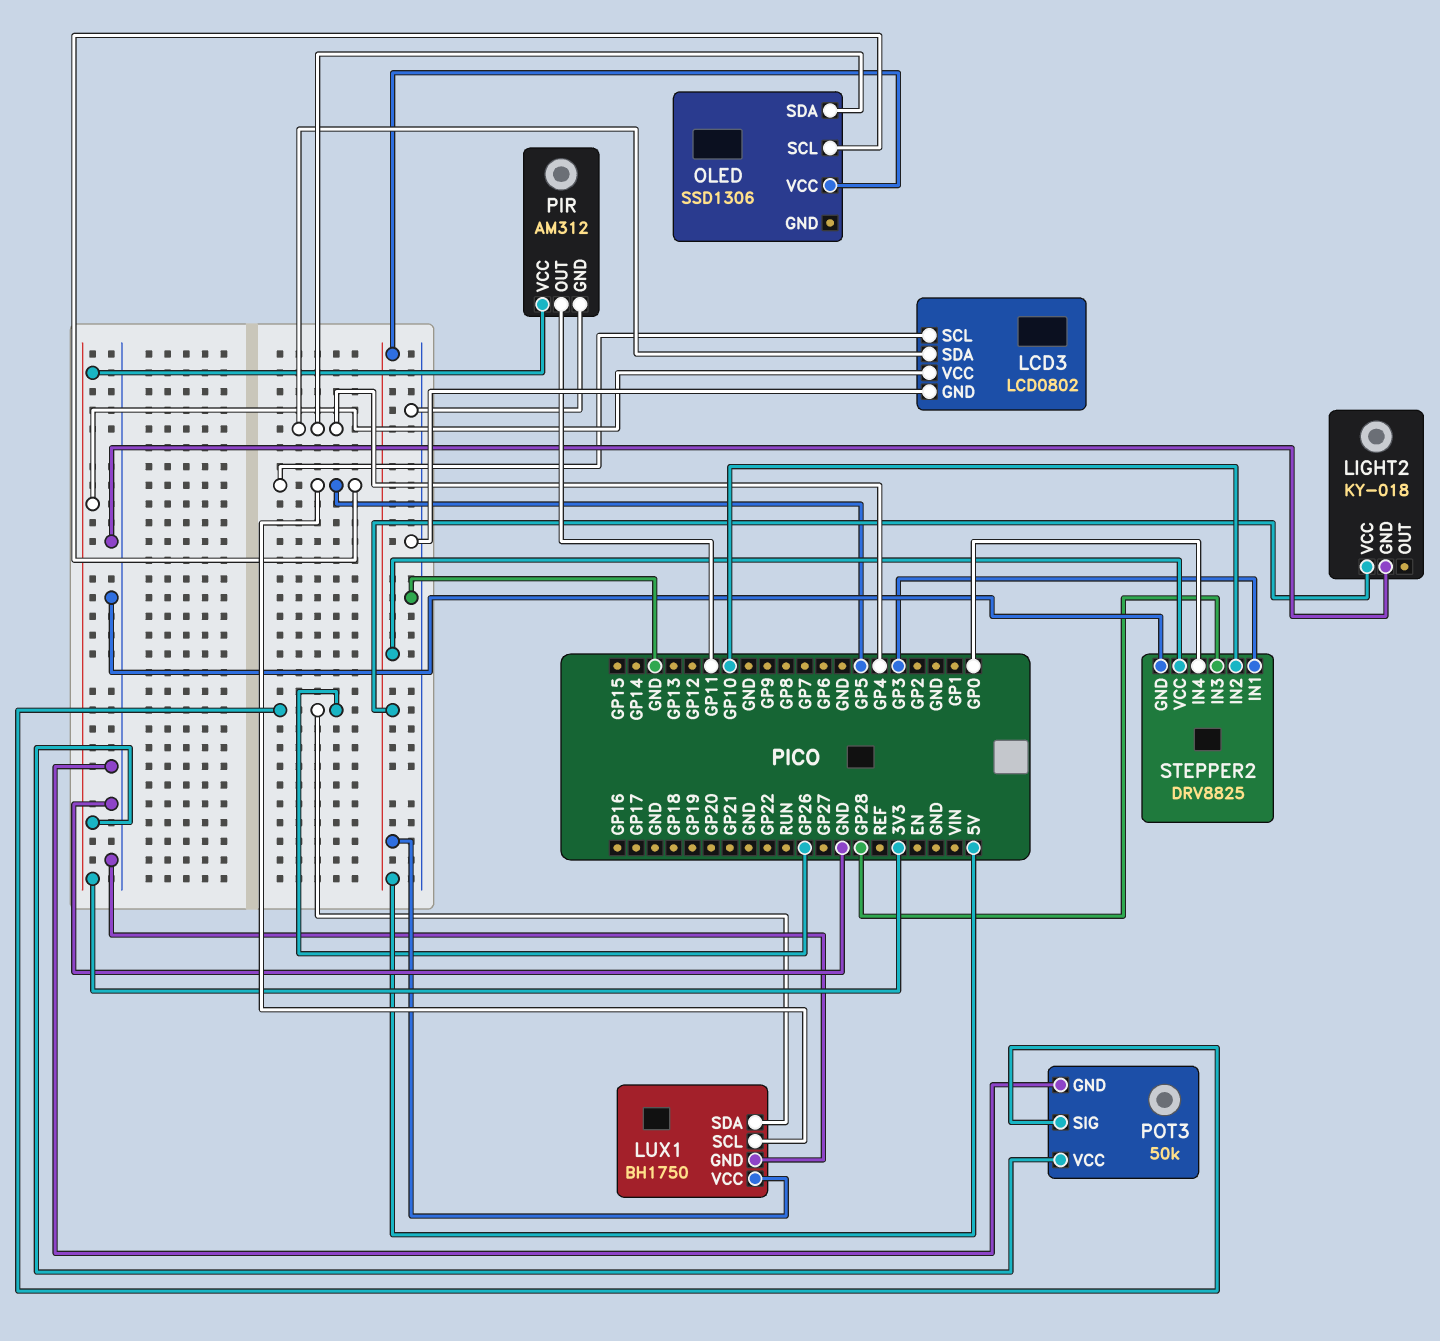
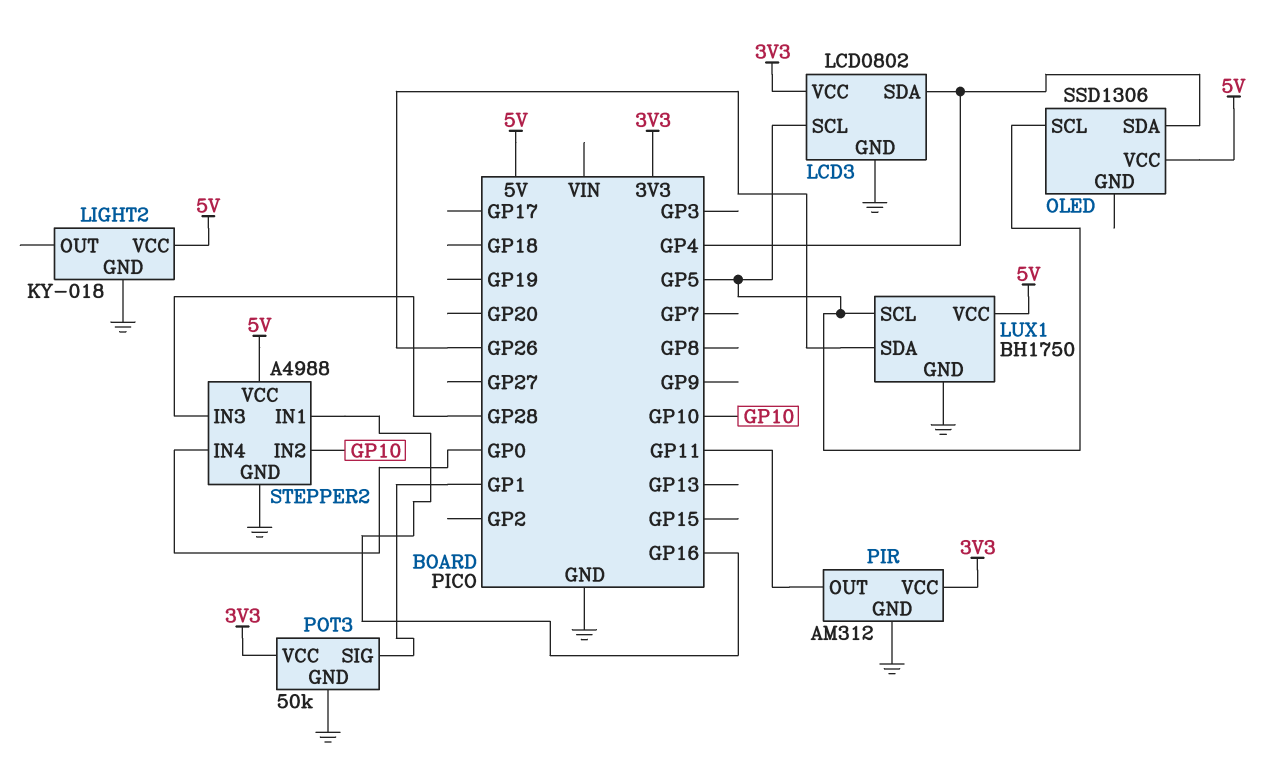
POT3 pin SIG: GP26 -> GP1
STEPPER2: DRV8825 -> A4988
STEPPER2 pin IN1: GP3 -> GP16

